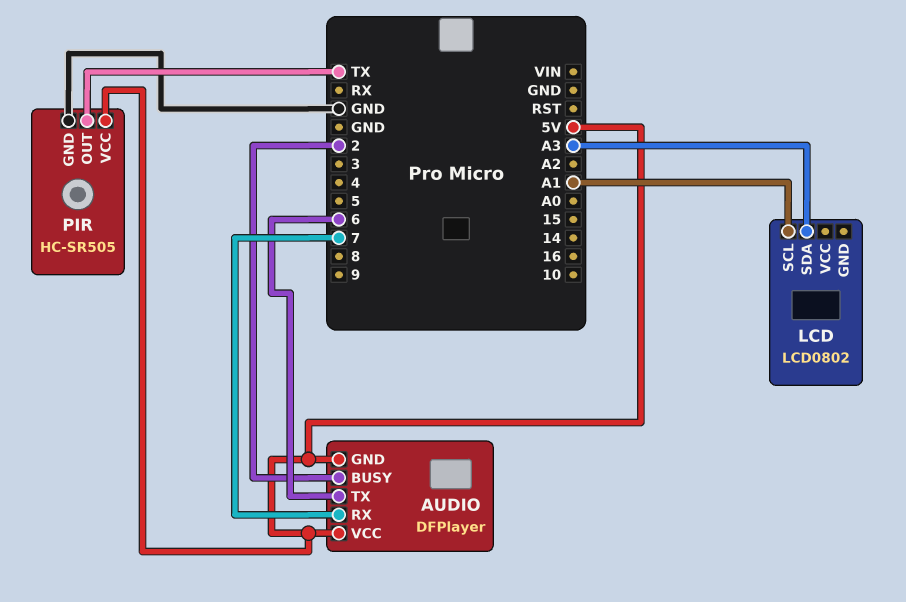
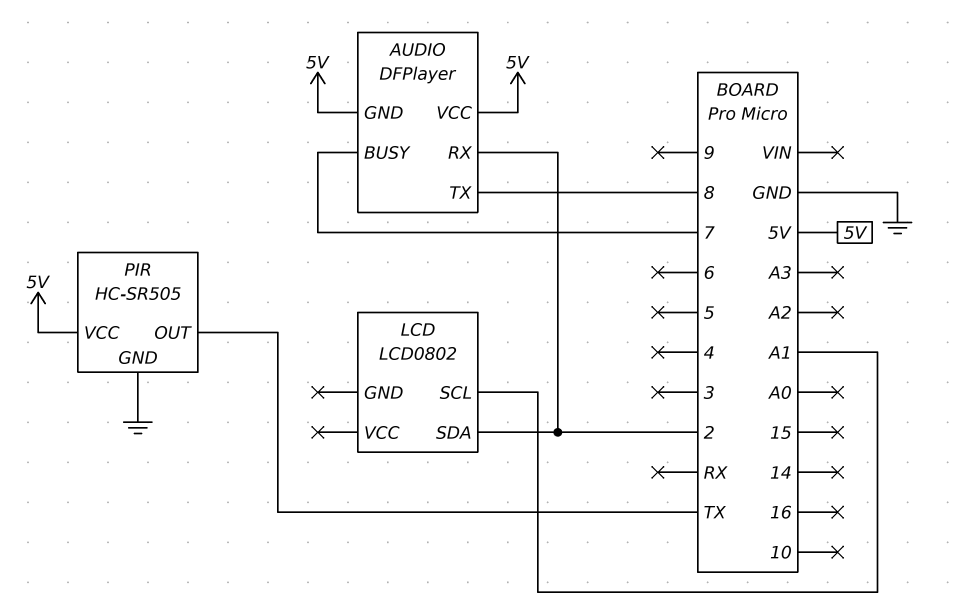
AUDIO pin BUSY: 2 -> 7
AUDIO pin RX: 7 -> 2
AUDIO pin TX: 6 -> 8
LCD pin SDA: A3 -> 2

